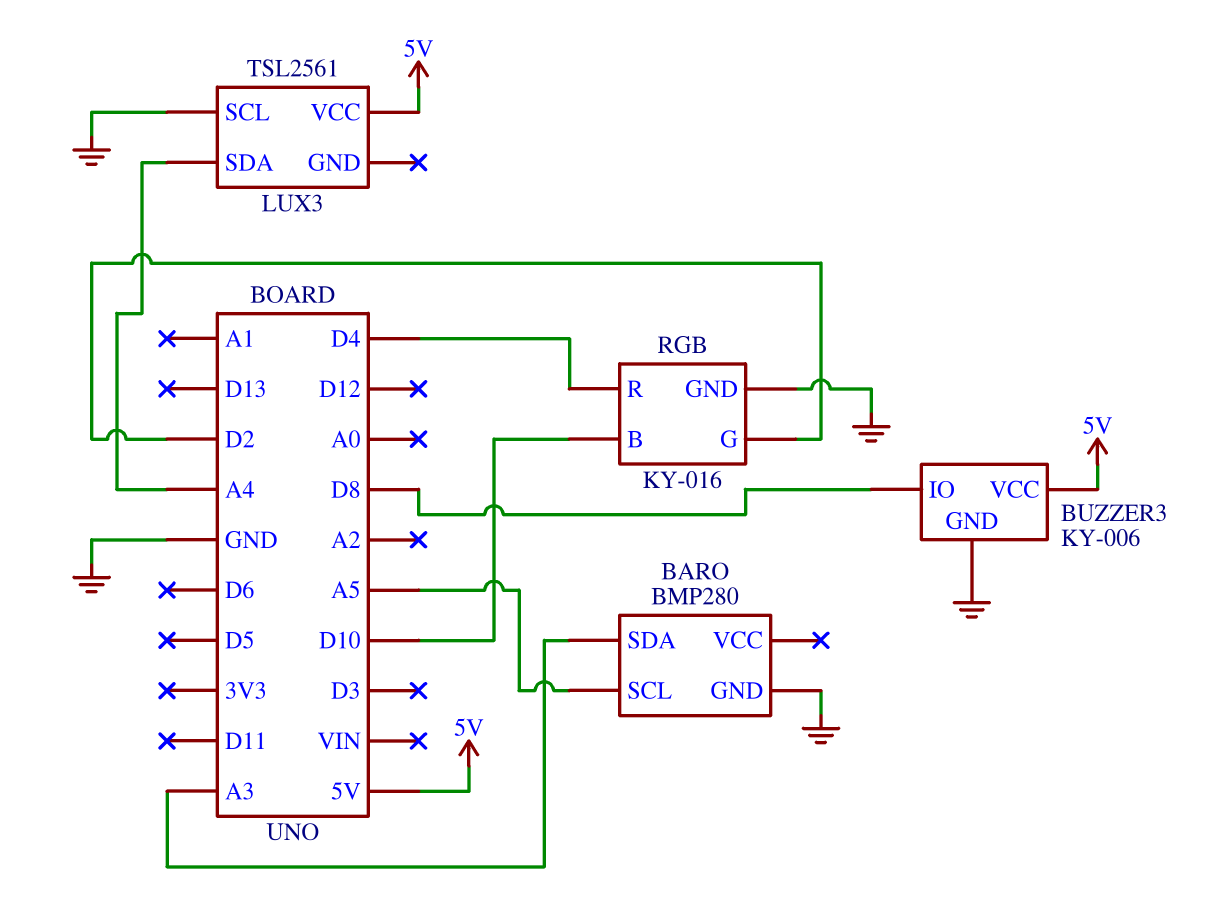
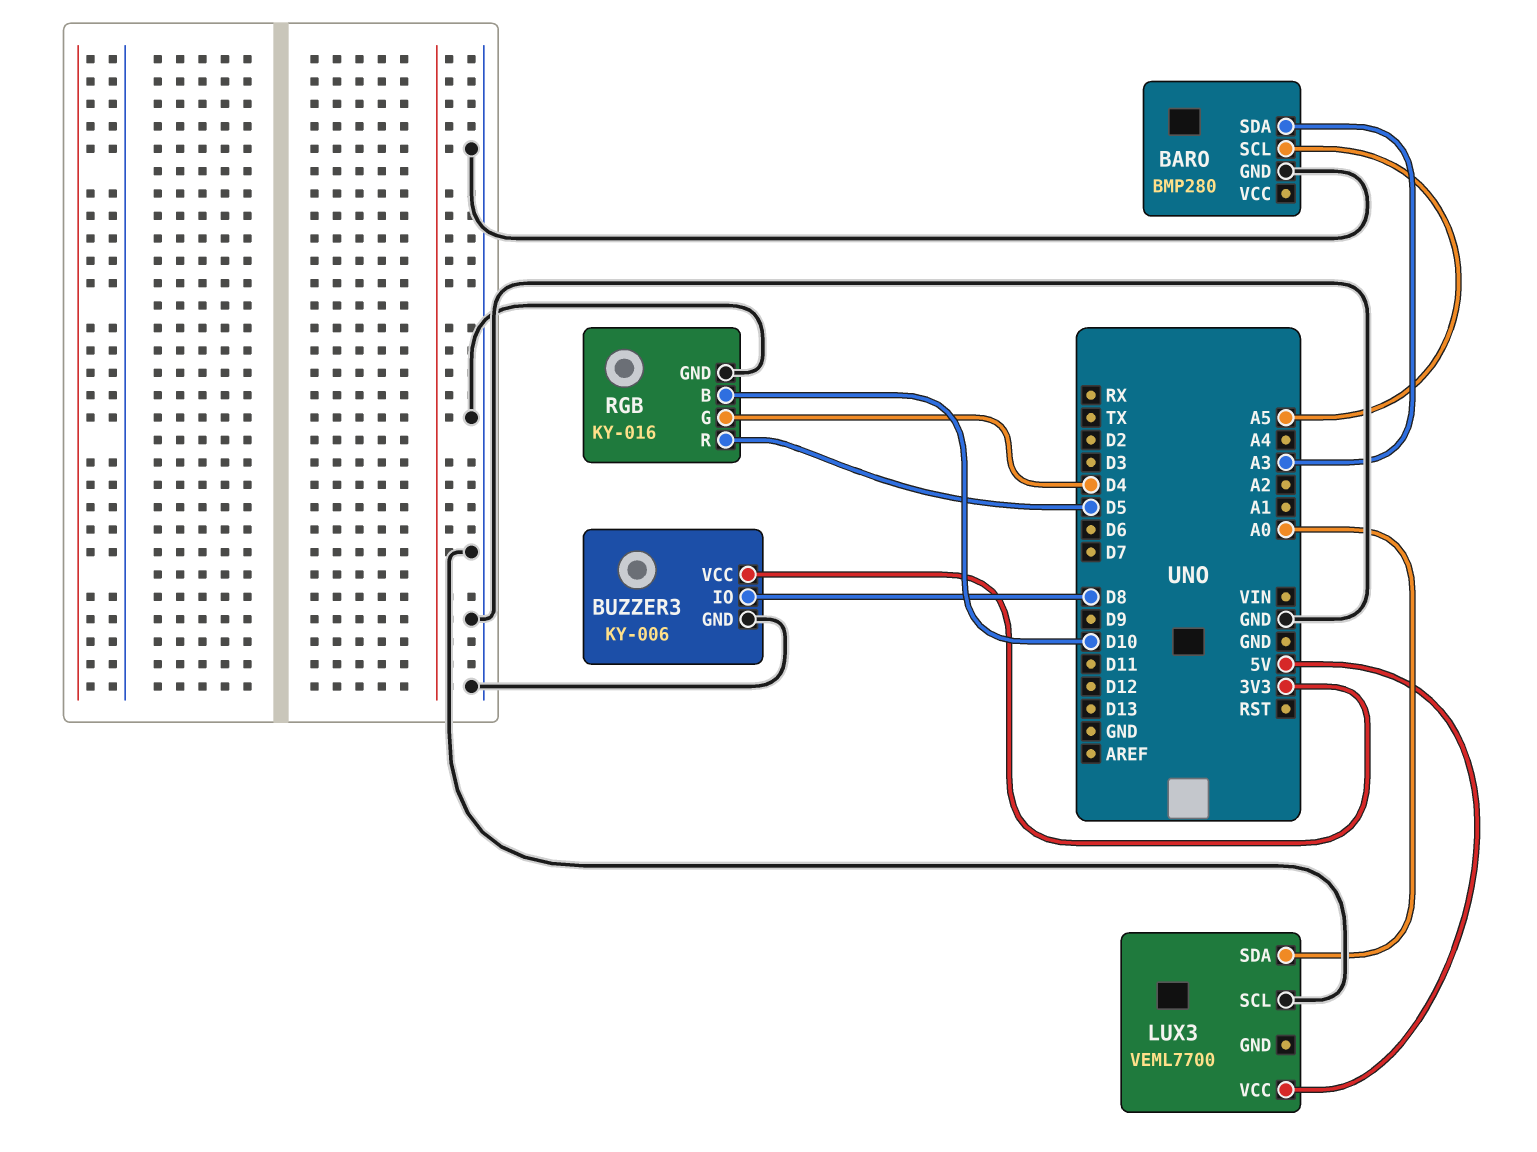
BUZZER3 pin VCC: 5V -> 3V3
LUX3: TSL2561 -> VEML7700
LUX3 pin SDA: A4 -> A0
RGB pin G: D2 -> D4
RGB pin R: D4 -> D5

